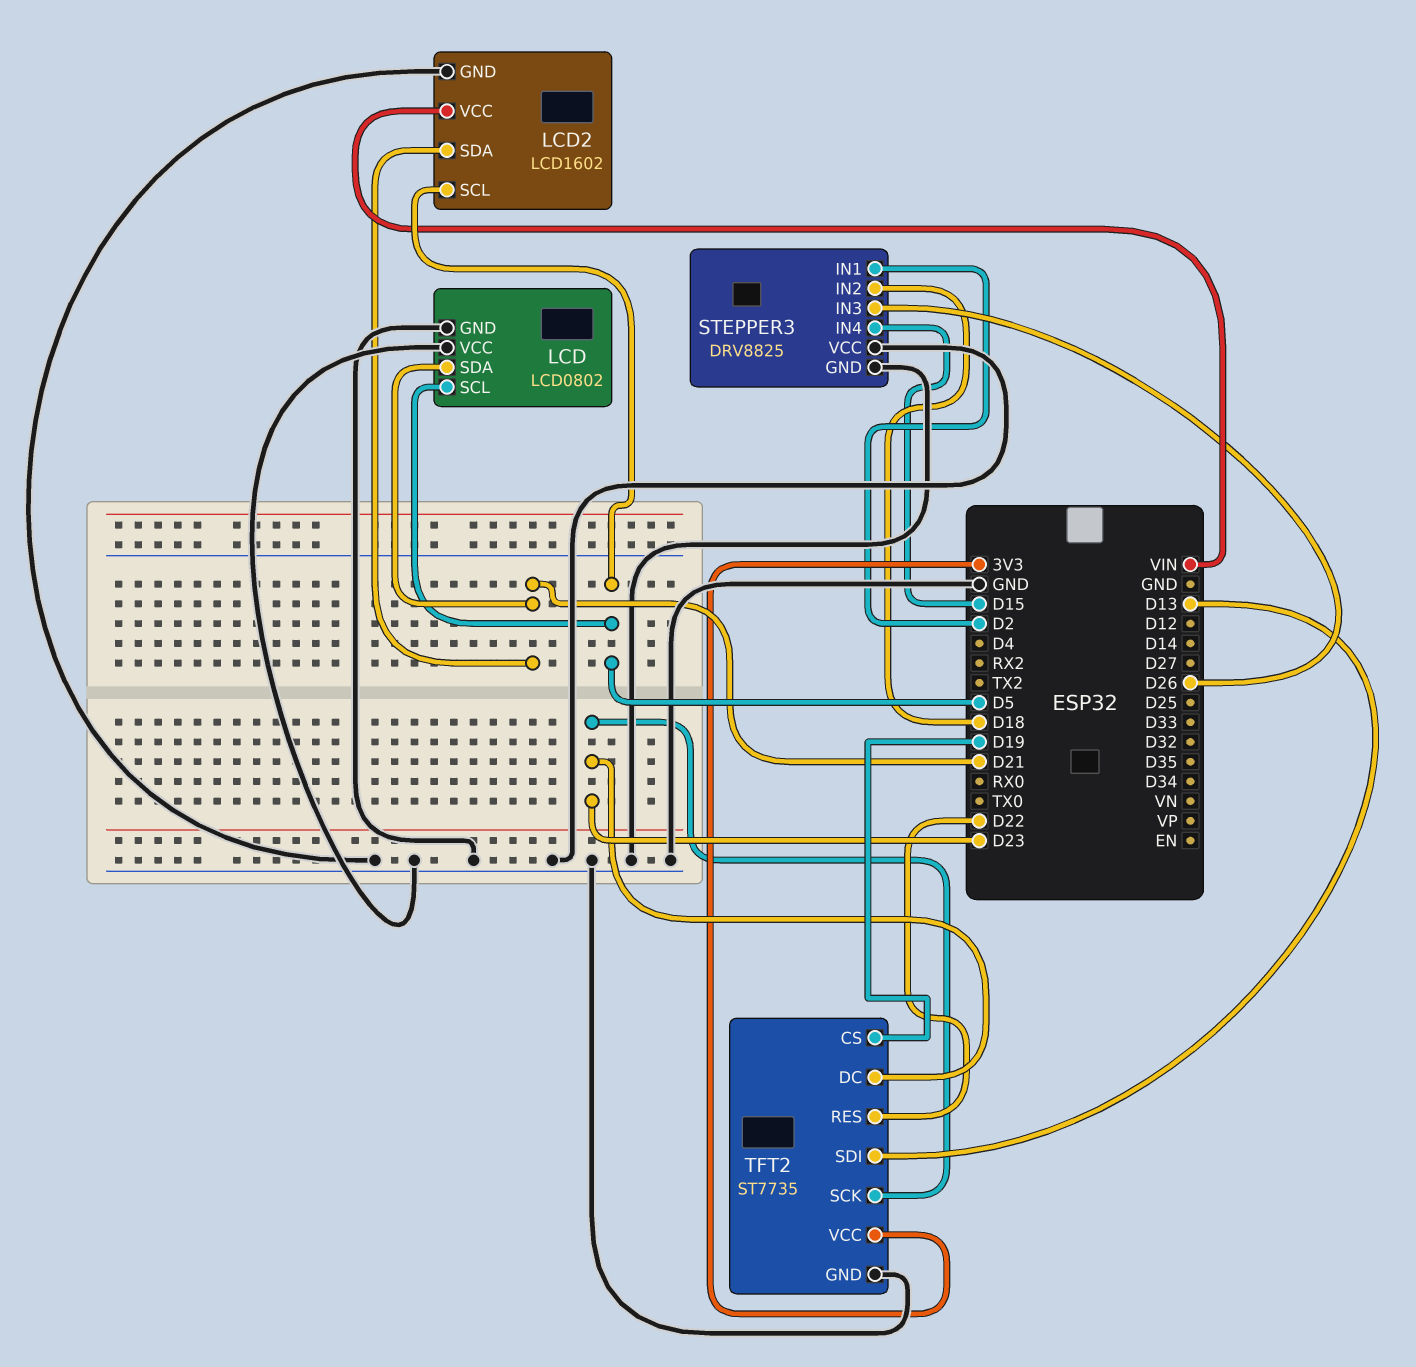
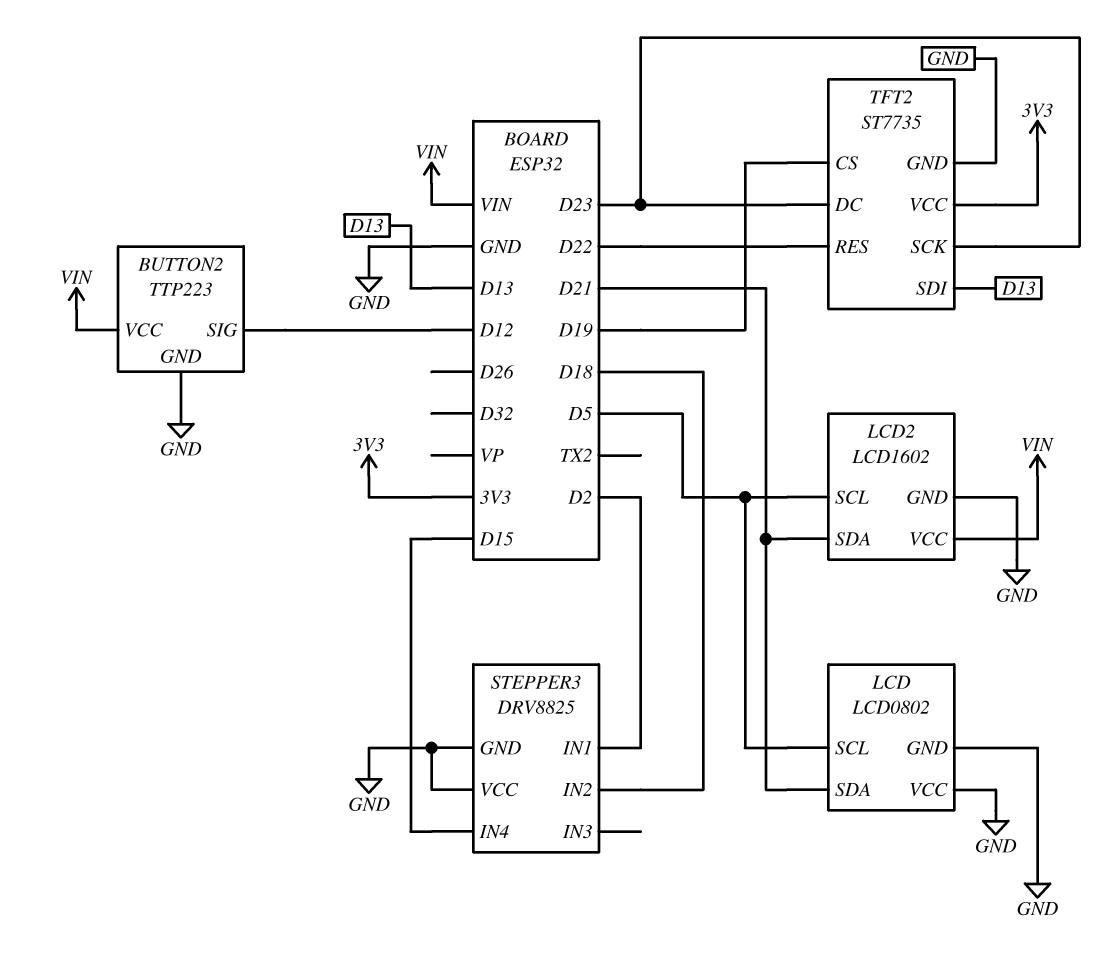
BUTTON2: none -> TTP223
BUTTON2 pin GND: none -> GND
BUTTON2 pin SIG: none -> D12
BUTTON2 pin VCC: none -> VIN
STEPPER3 pin IN3: D26 -> none

